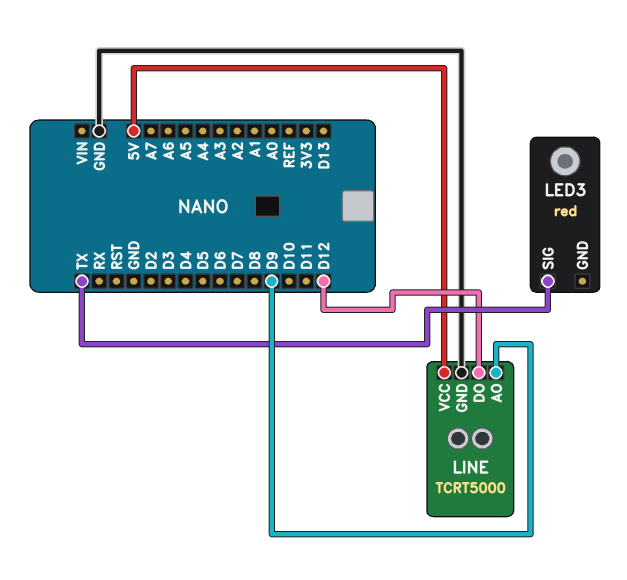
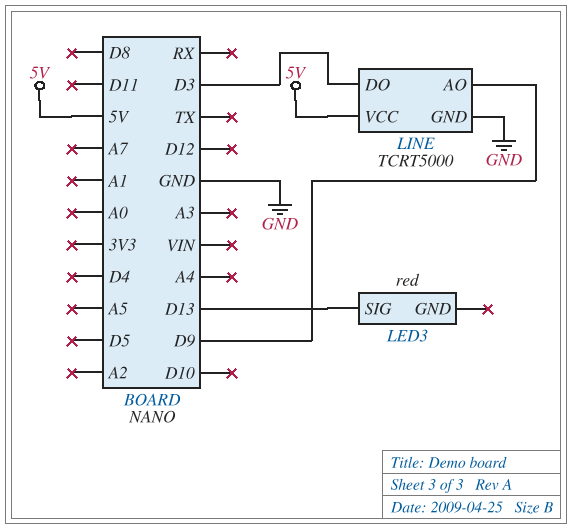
LED3 pin SIG: TX -> D13
LINE pin DO: D12 -> D3

